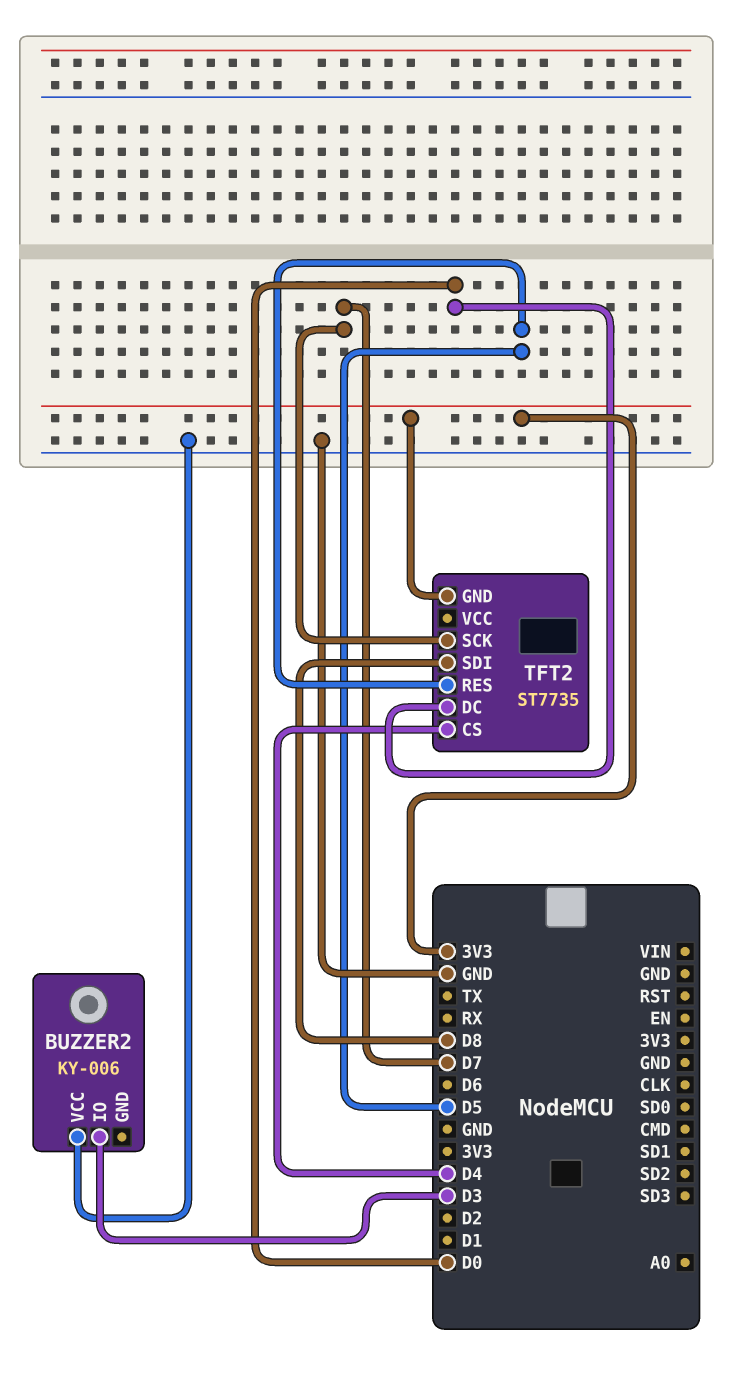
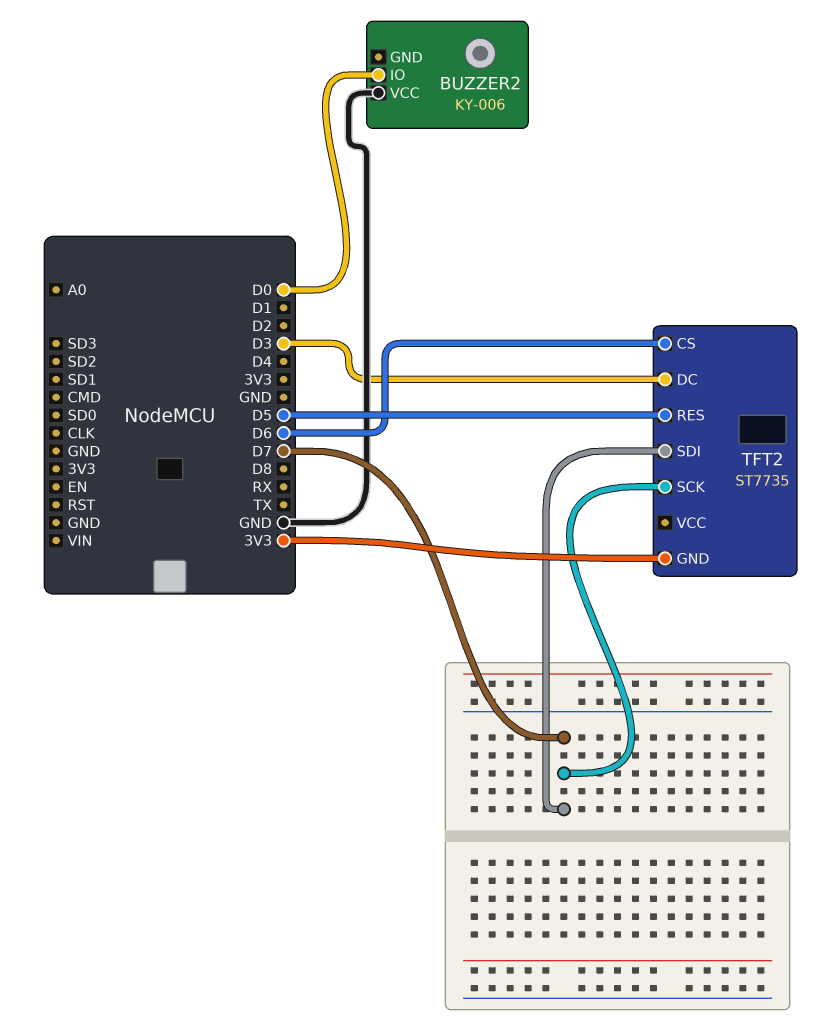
BUZZER2 pin IO: D3 -> D0
TFT2 pin CS: D4 -> D6
TFT2 pin DC: D0 -> D3
TFT2 pin SDI: D8 -> D7

